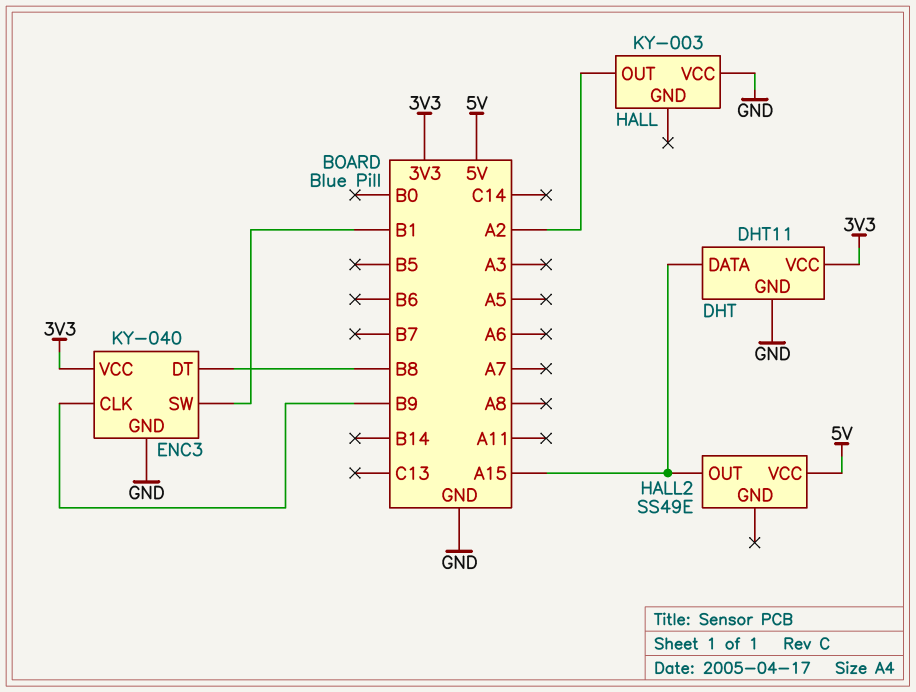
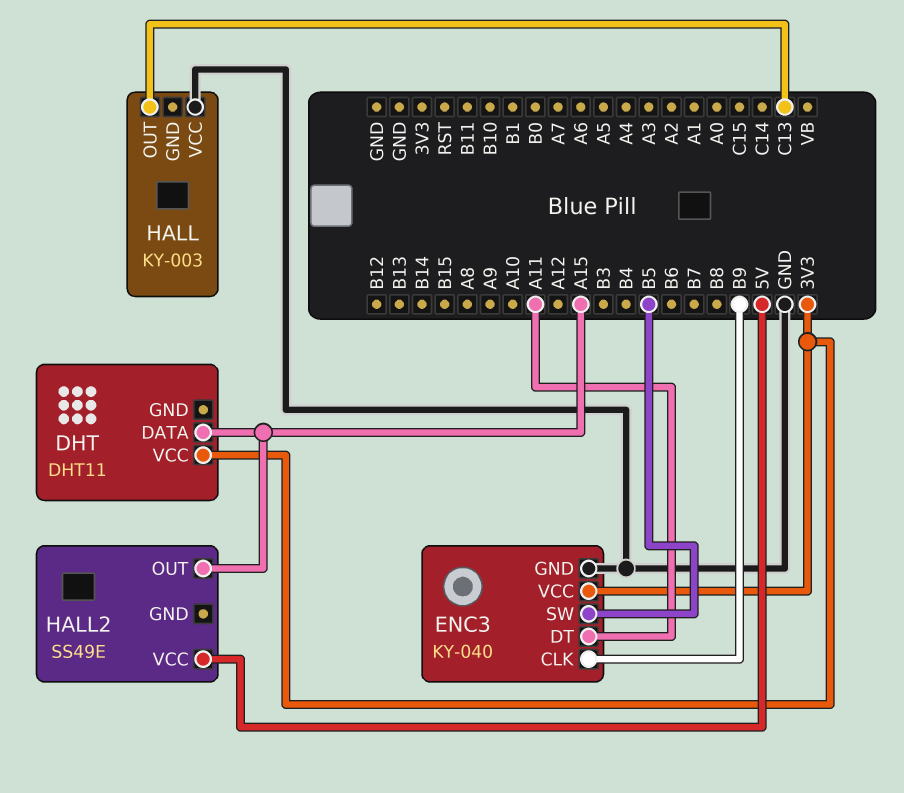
DHT pin GND: GND -> none
ENC3 pin DT: B8 -> A11
ENC3 pin SW: B1 -> B5
HALL pin OUT: A2 -> C13

